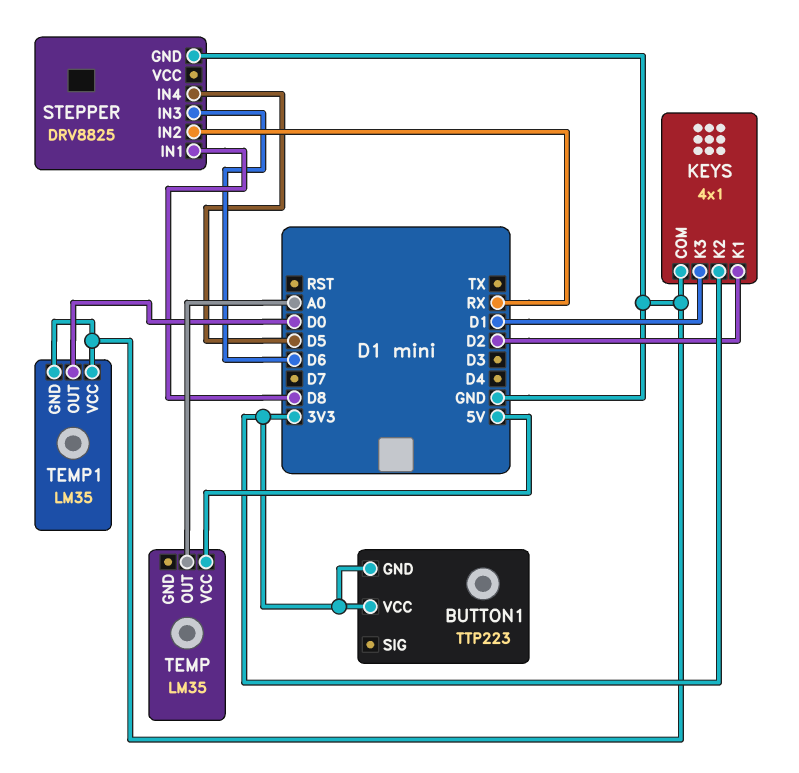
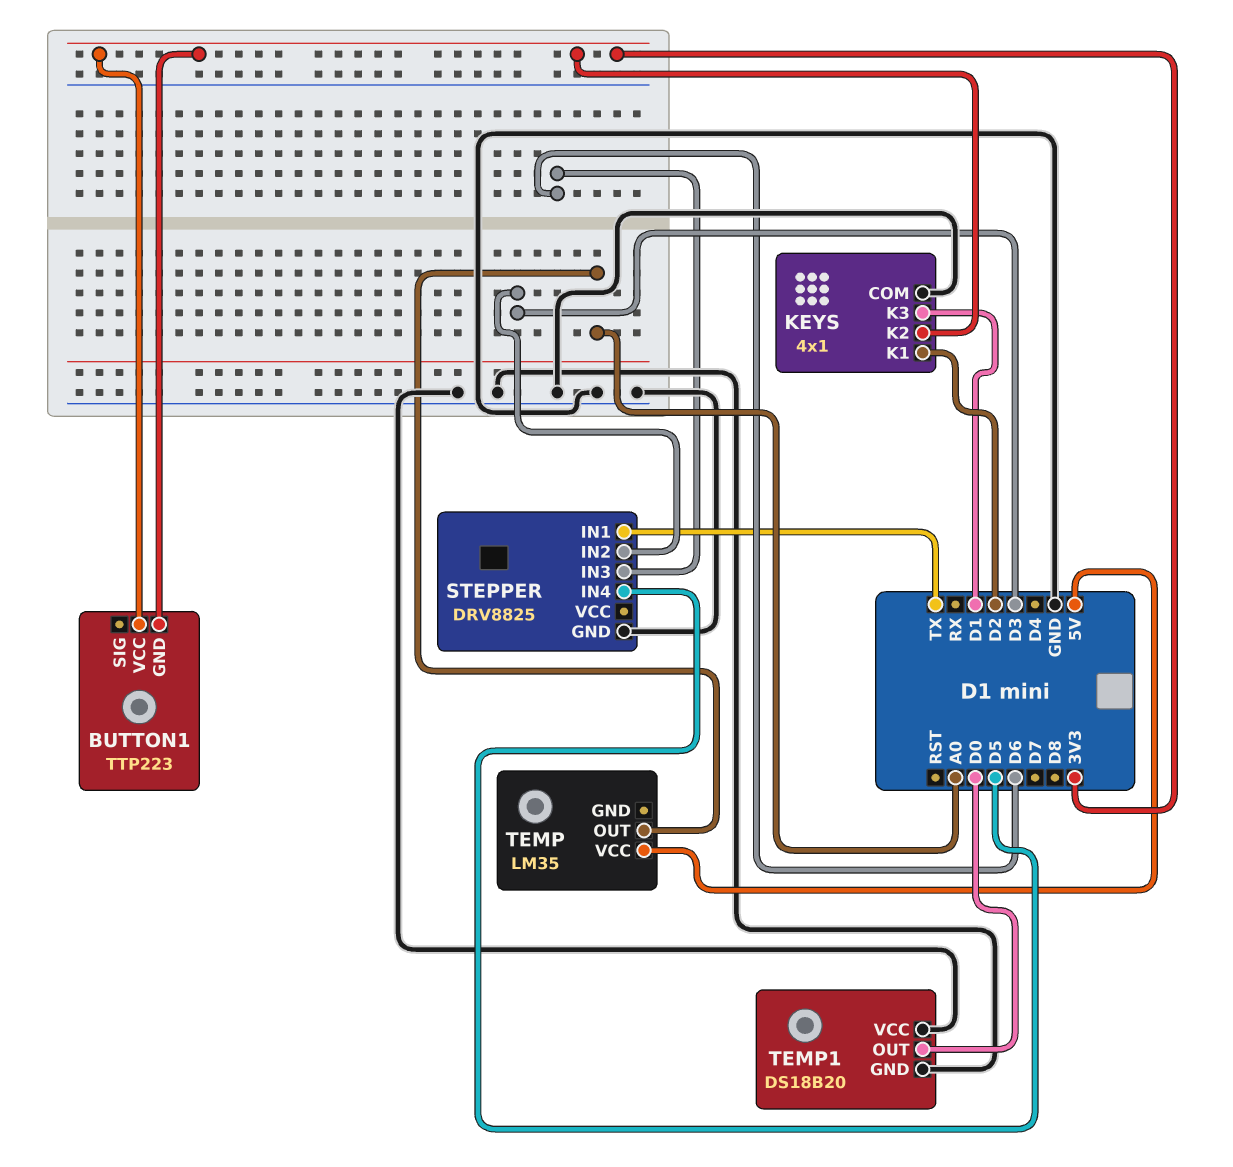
STEPPER pin IN1: D8 -> TX
STEPPER pin IN2: RX -> D3
TEMP1: LM35 -> DS18B20

